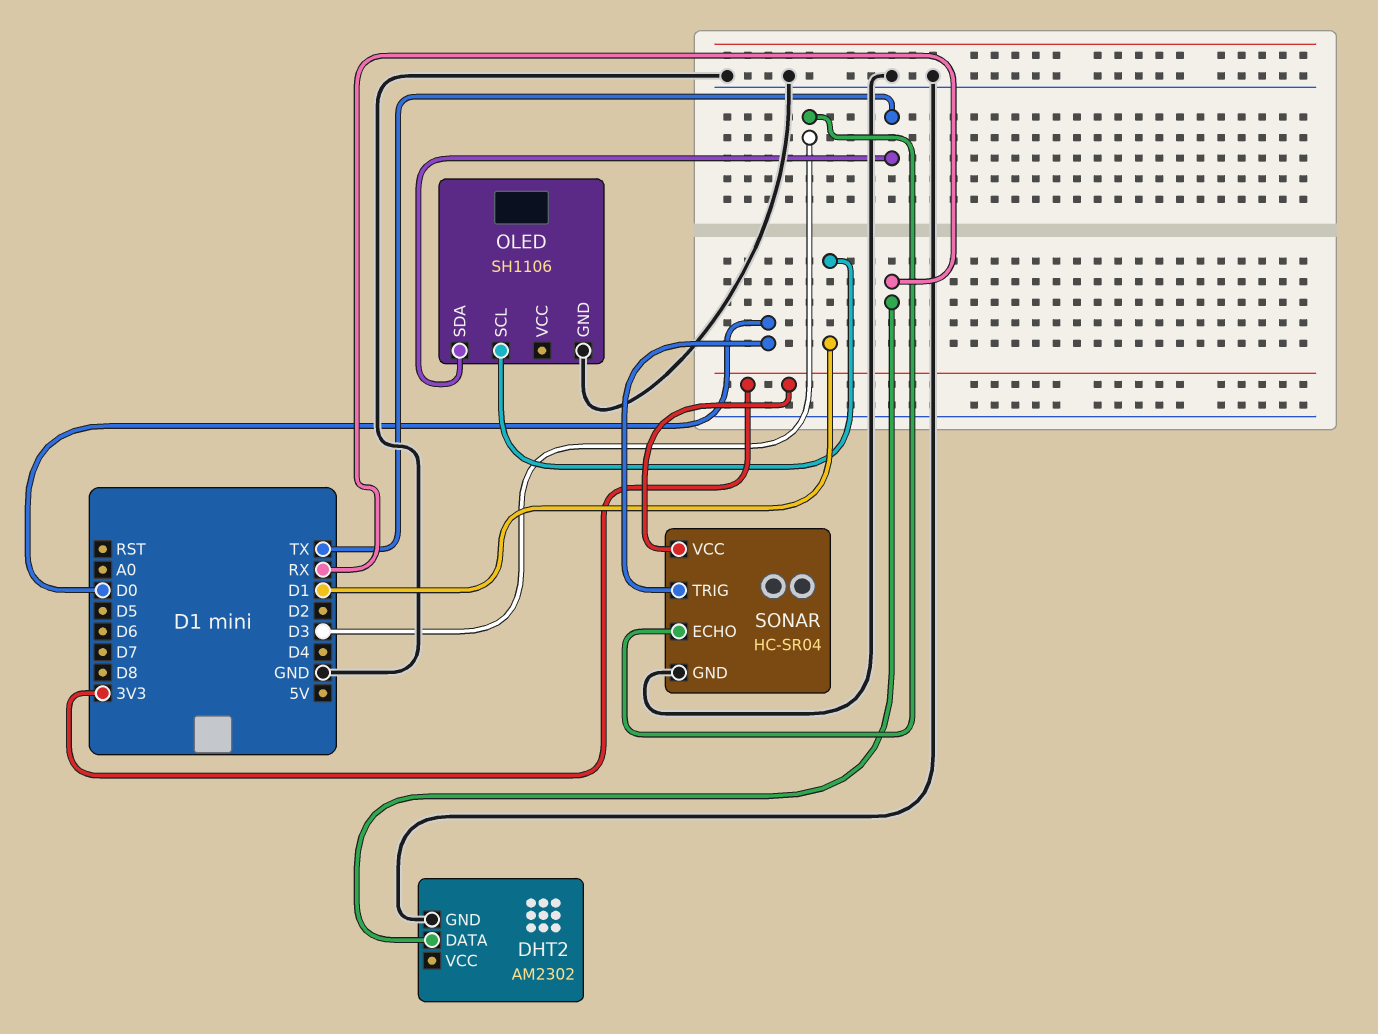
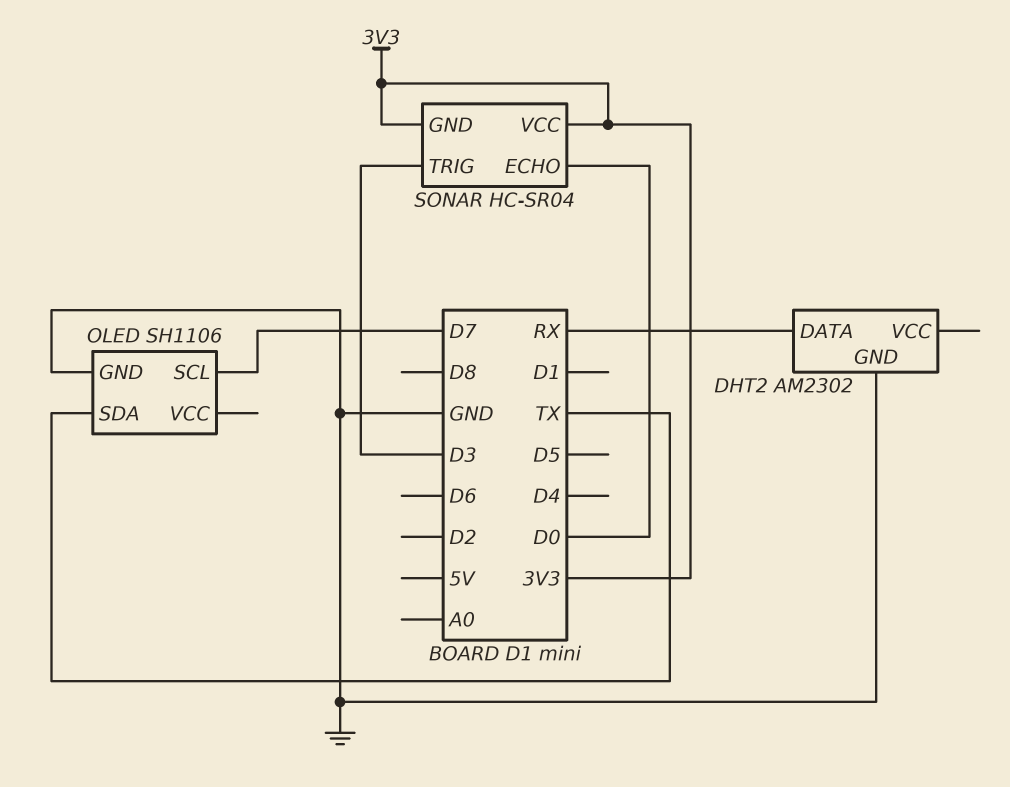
OLED pin SCL: D1 -> D7
SONAR pin ECHO: D3 -> D0
SONAR pin GND: GND -> 3V3
SONAR pin TRIG: D0 -> D3

